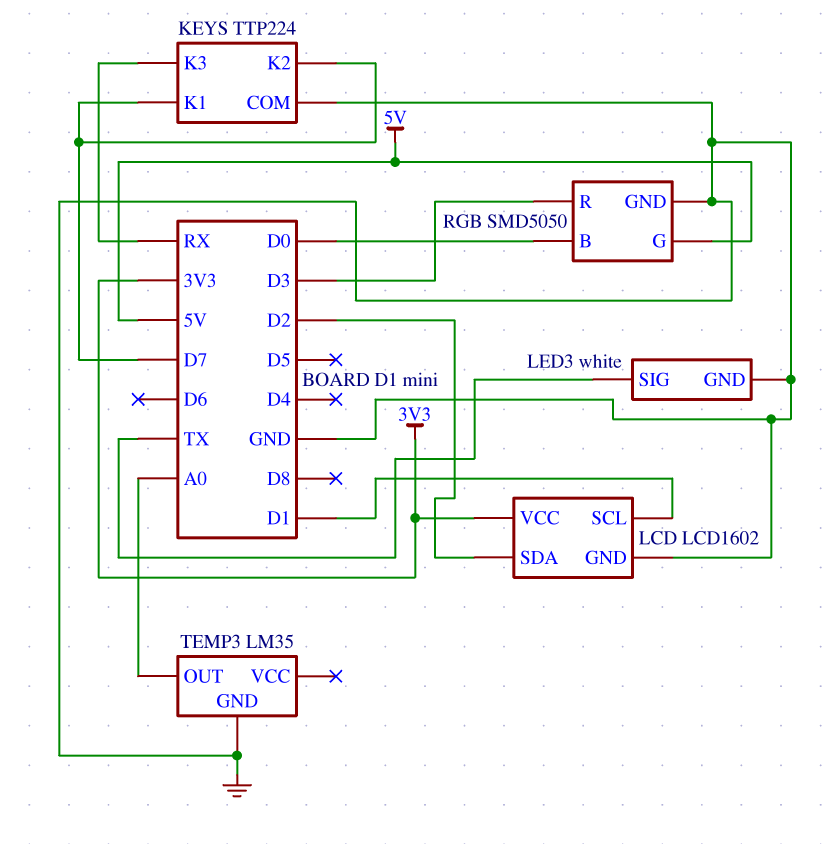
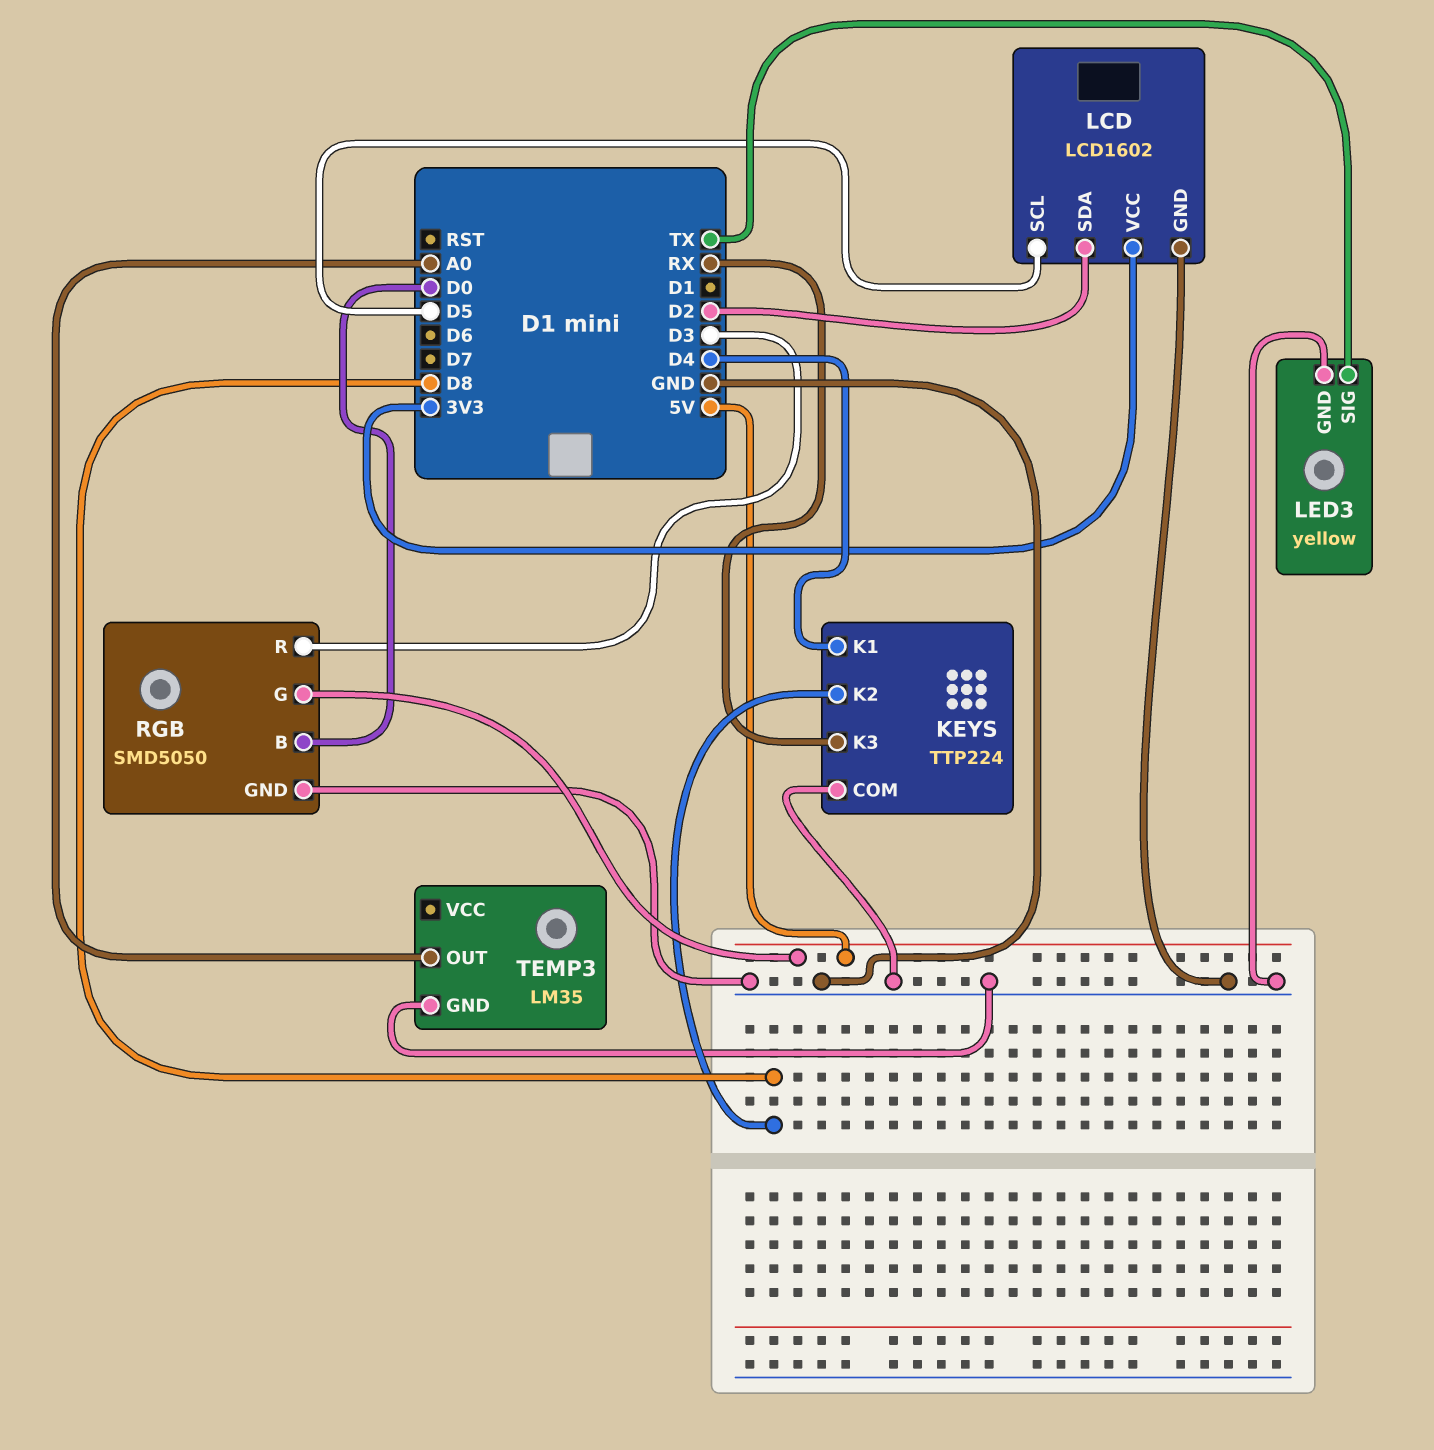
KEYS pin K1: D7 -> D4
KEYS pin K2: D7 -> D8
LCD pin SCL: D1 -> D5
LED3: white -> yellow

